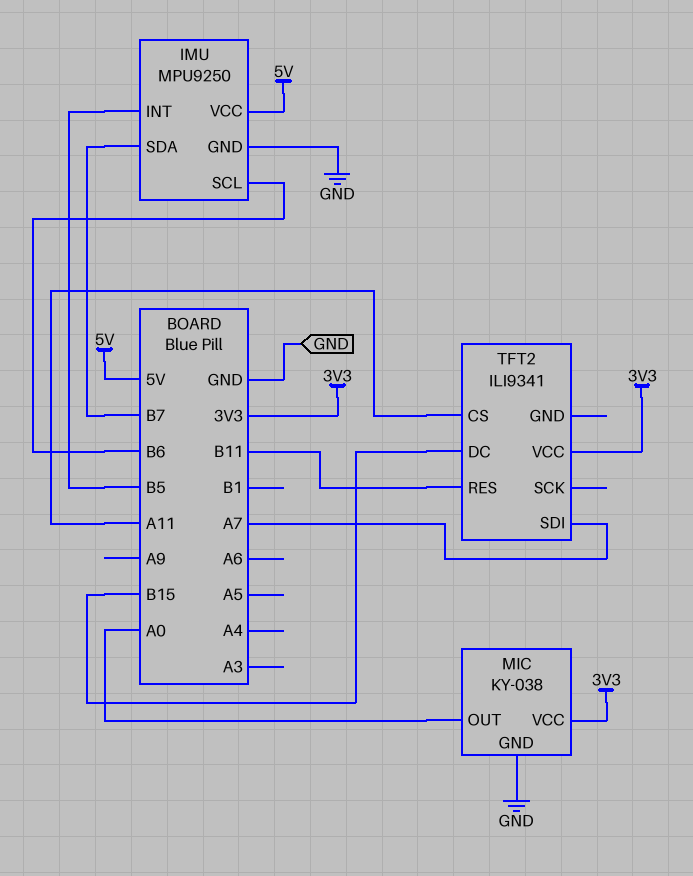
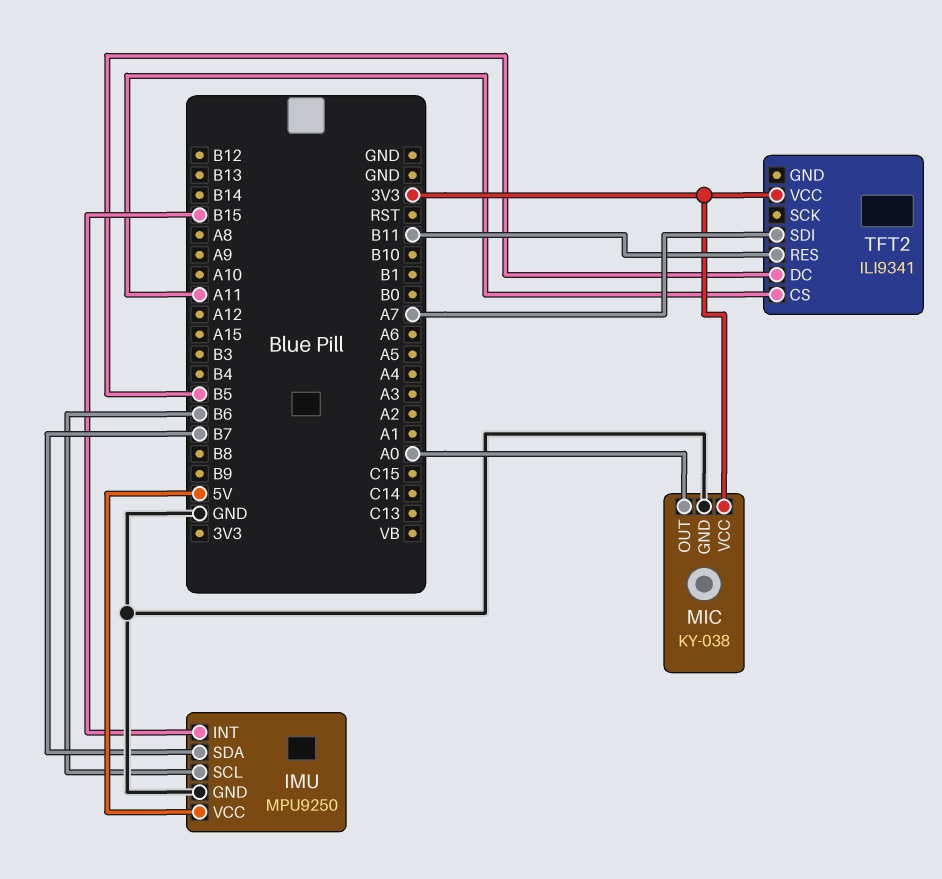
IMU pin INT: B5 -> B15
TFT2 pin DC: B15 -> B5

